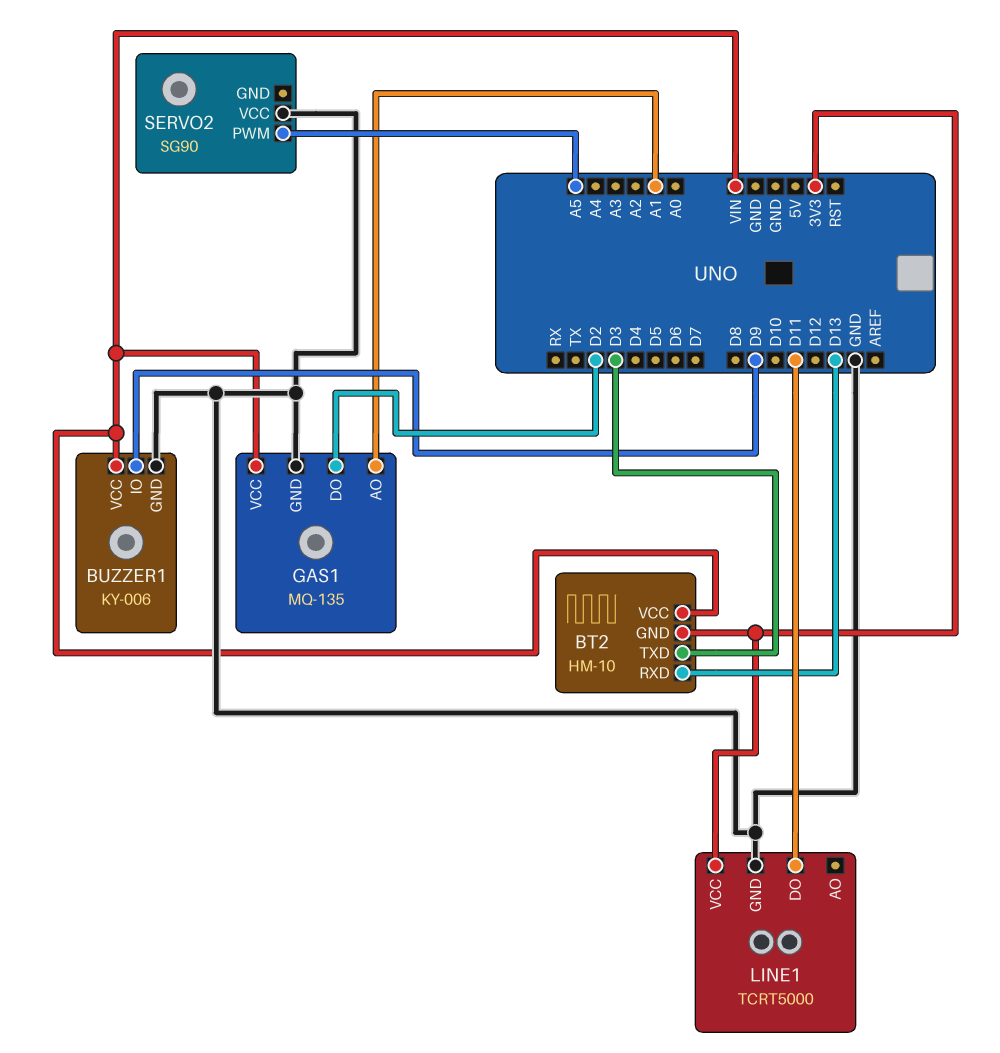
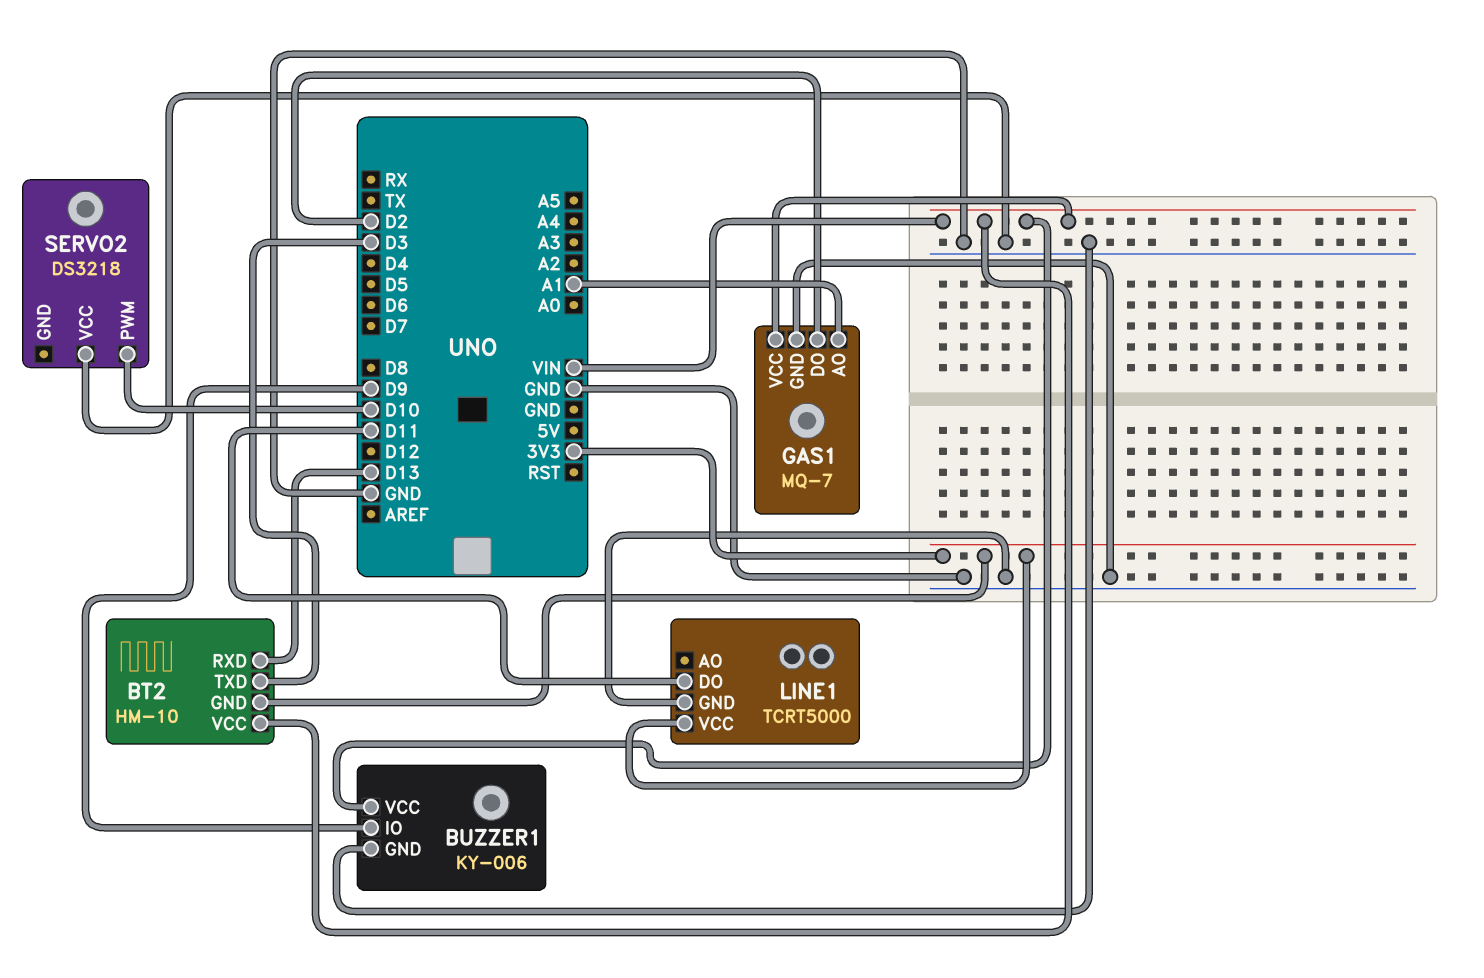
GAS1: MQ-135 -> MQ-7
SERVO2: SG90 -> DS3218
SERVO2 pin PWM: A5 -> D10

